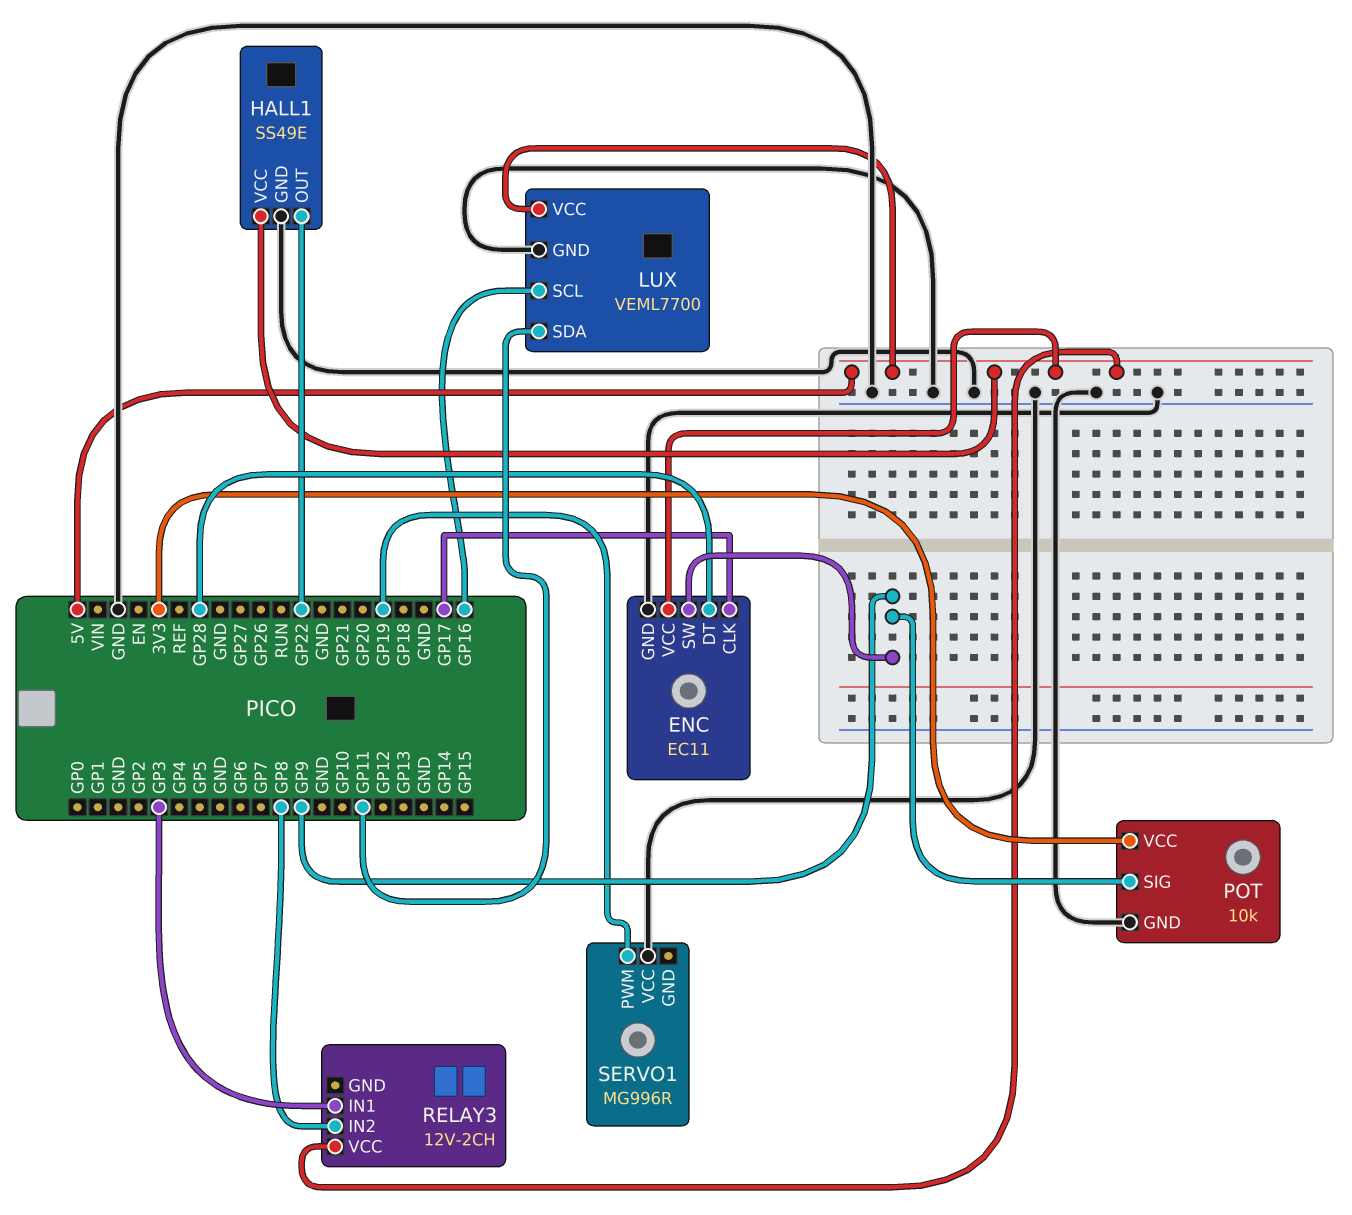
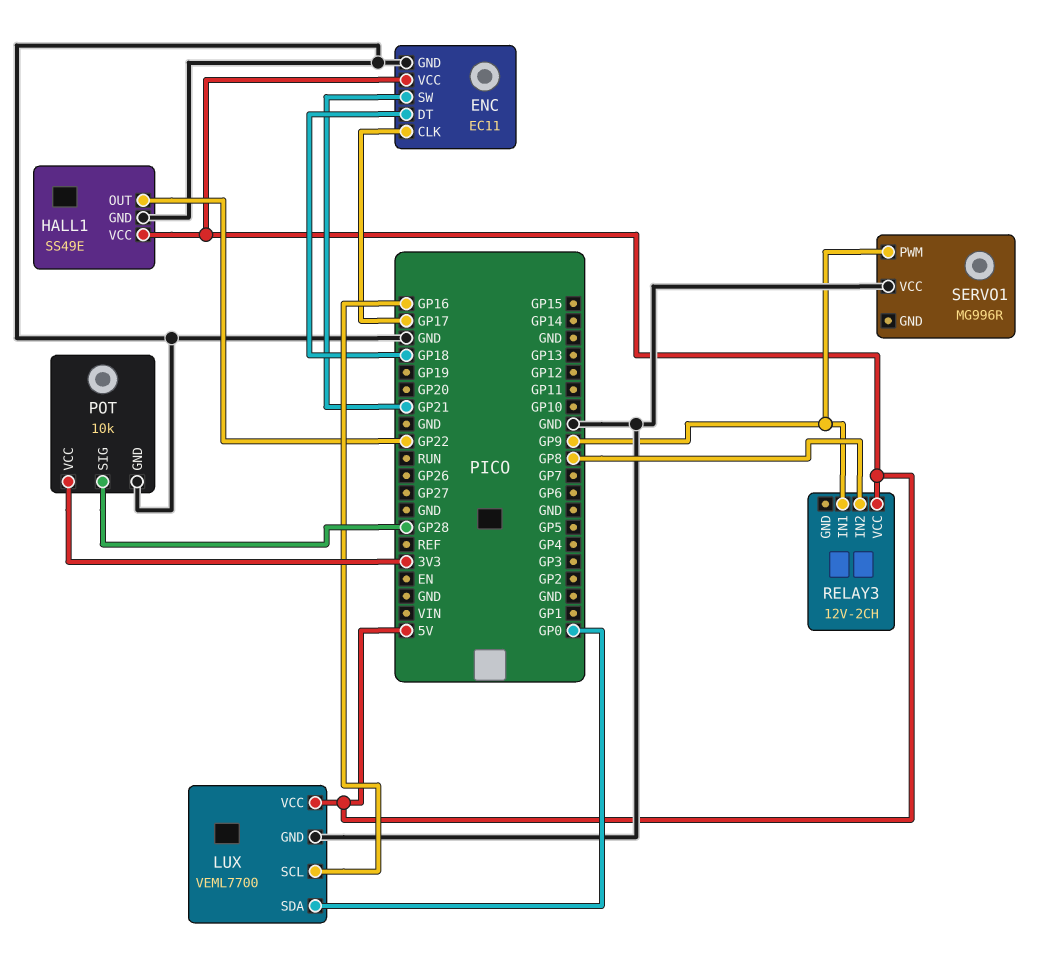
ENC pin DT: GP28 -> GP18
ENC pin SW: GP9 -> GP21
LUX pin SDA: GP11 -> GP0
POT pin SIG: GP9 -> GP28
RELAY3 pin IN1: GP3 -> GP9
SERVO1 pin PWM: GP19 -> GP9

